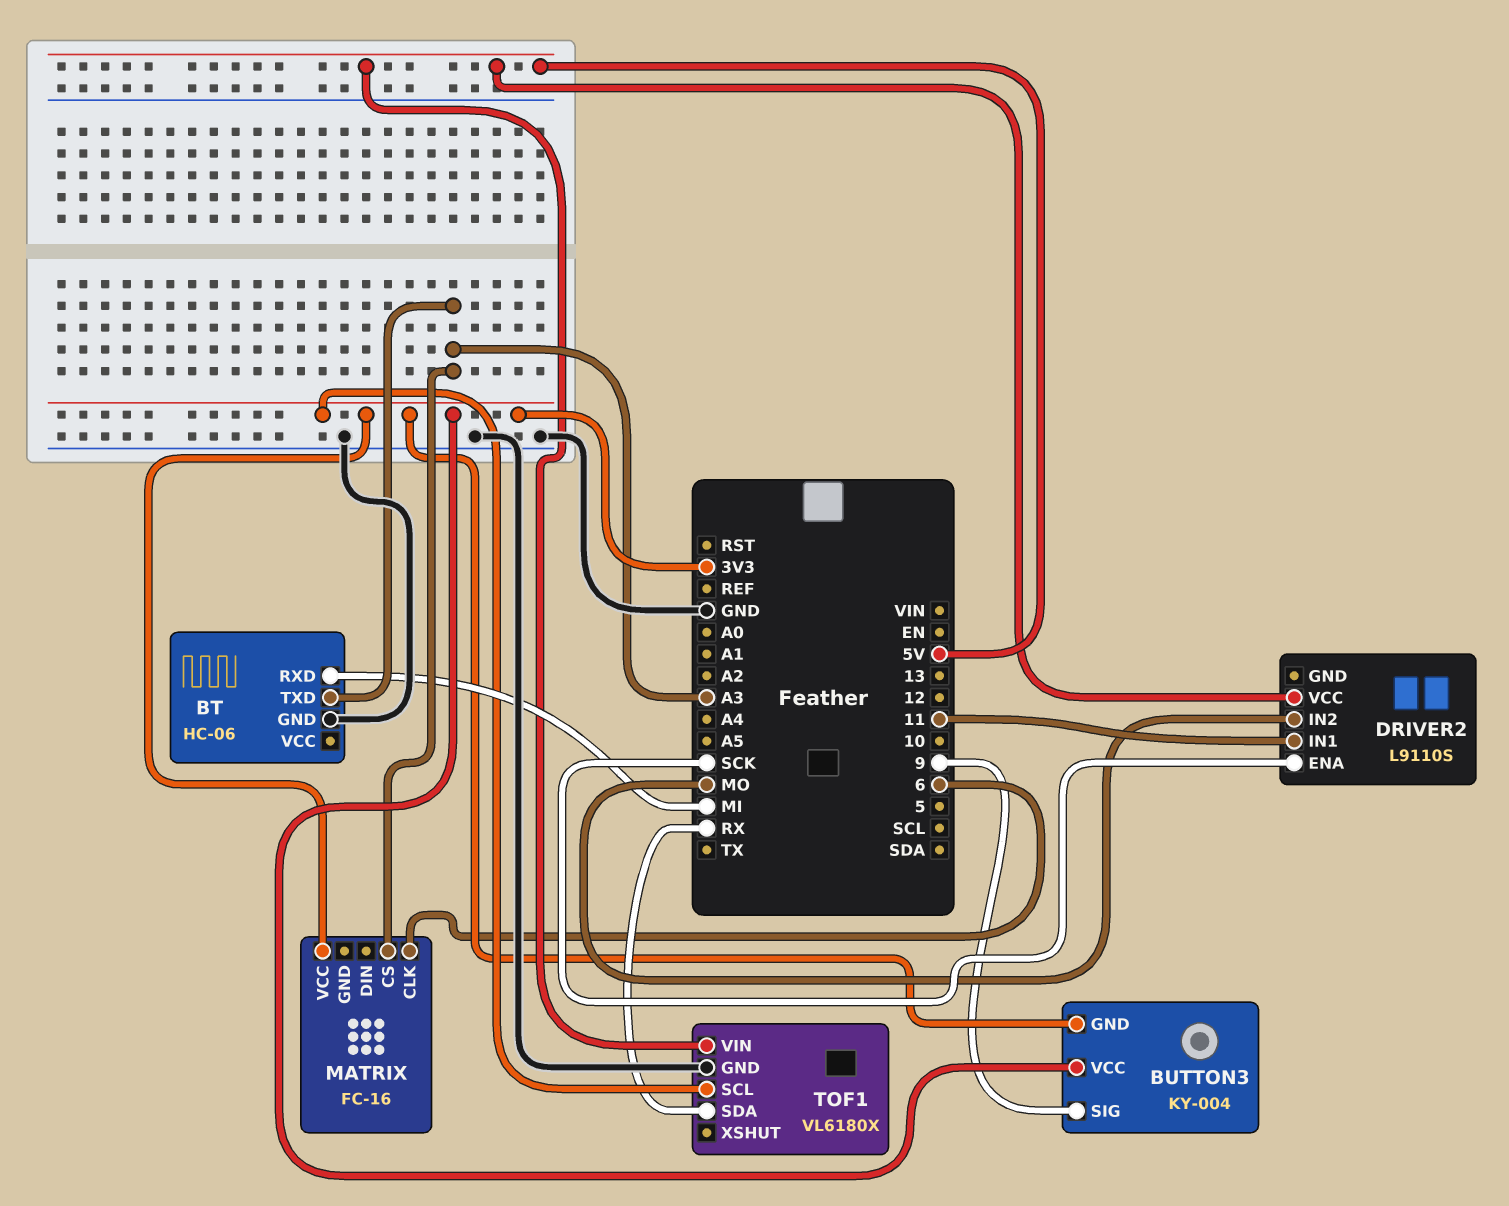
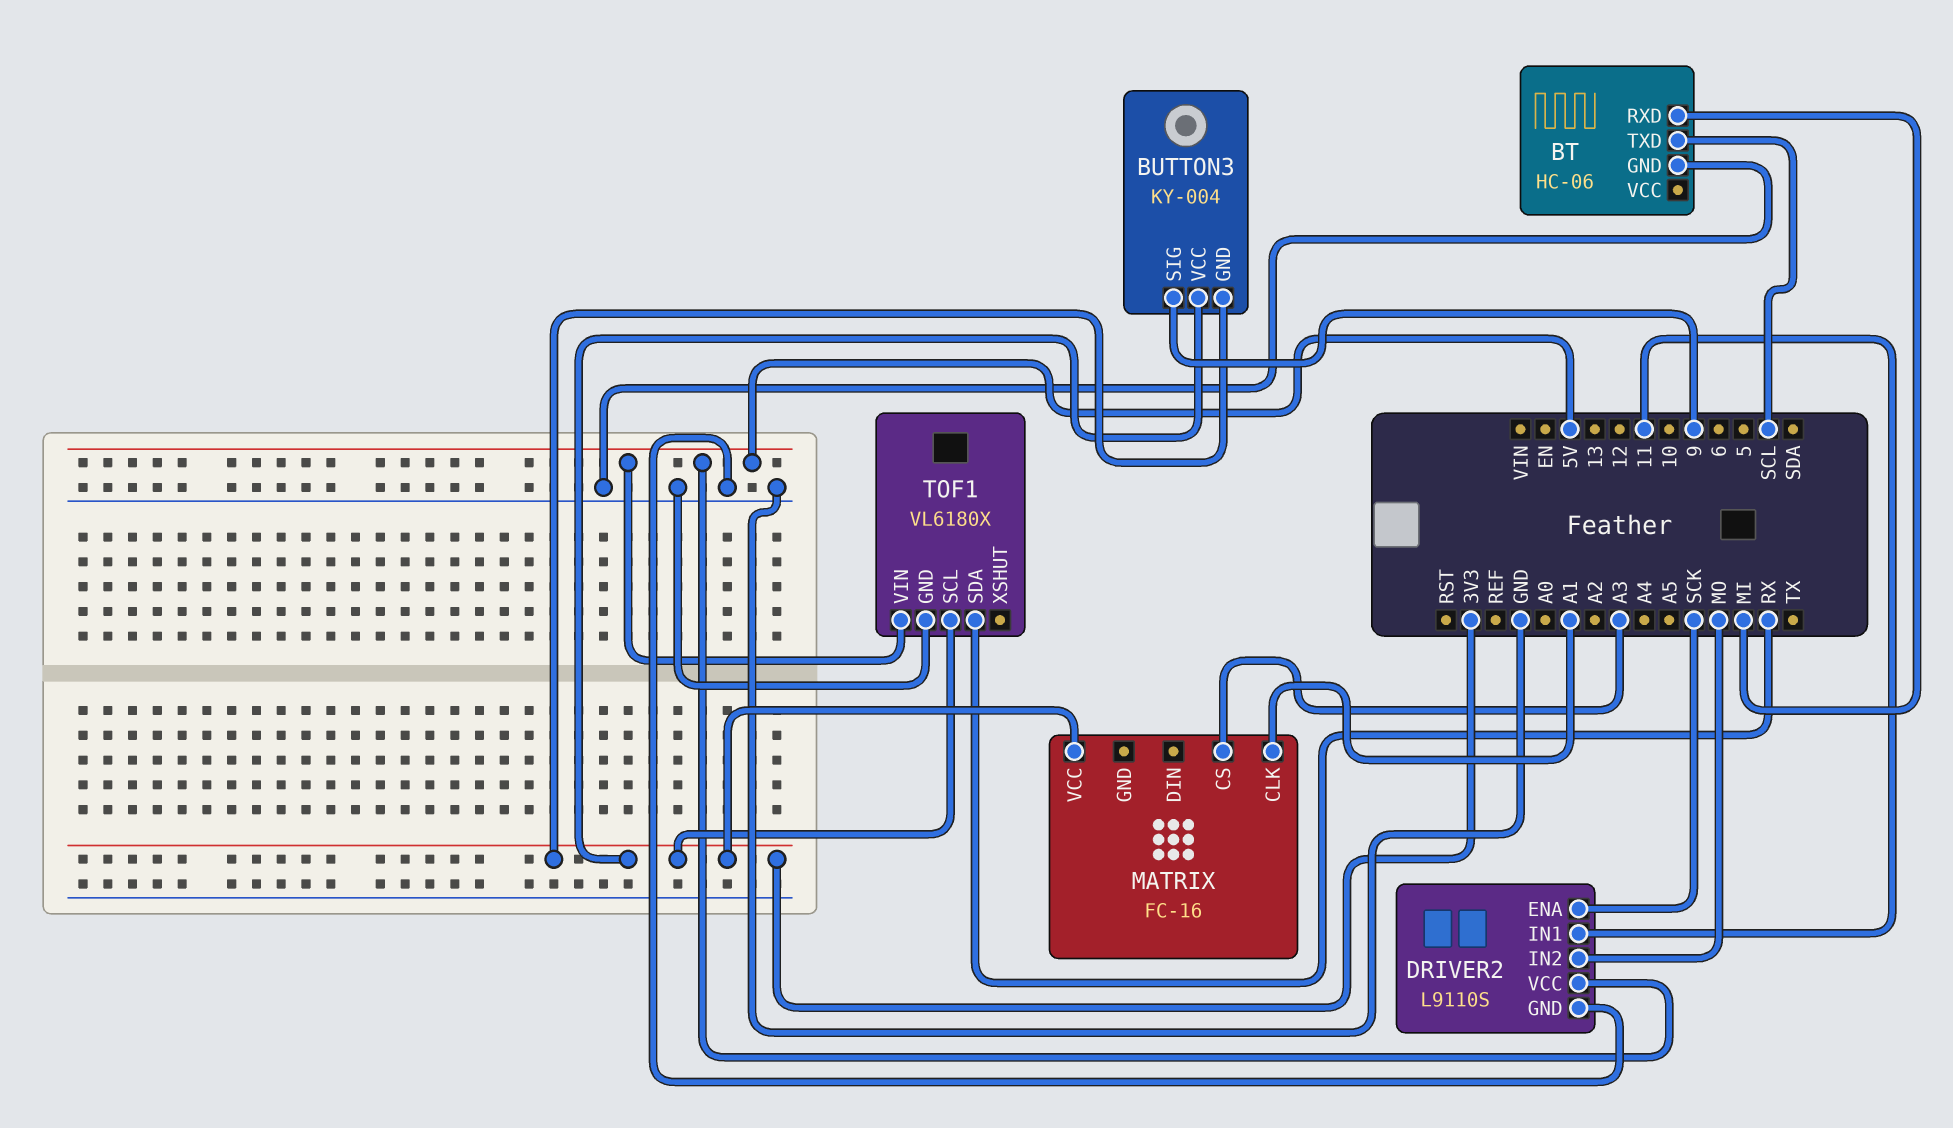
BT pin TXD: A3 -> SCL
DRIVER2 pin GND: none -> GND
MATRIX pin CLK: 6 -> A1

